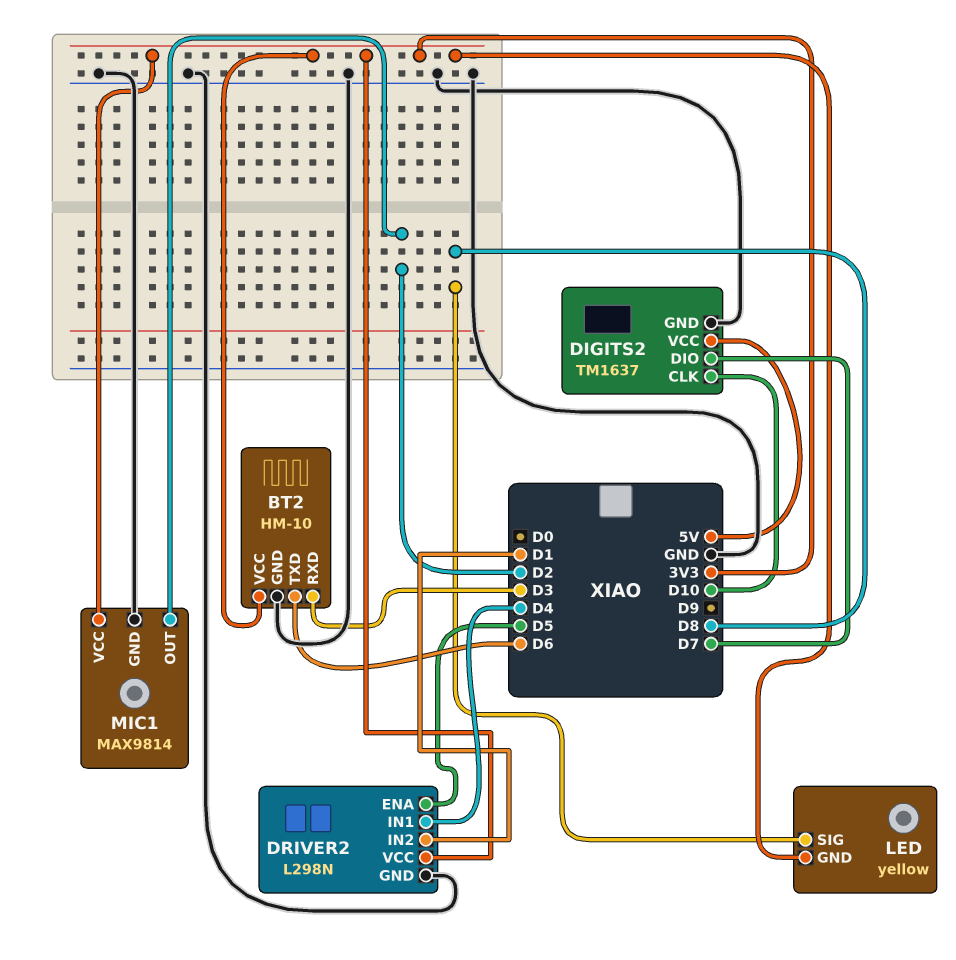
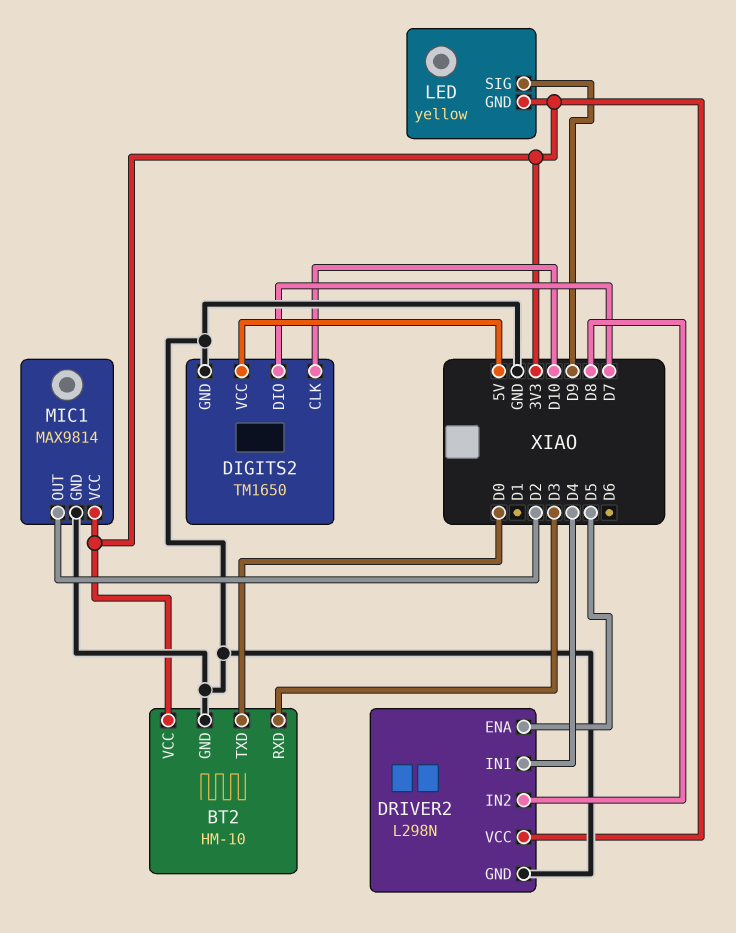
BT2 pin TXD: D6 -> D0
DIGITS2: TM1637 -> TM1650
DRIVER2 pin IN2: D1 -> D8
LED pin SIG: D8 -> D9

